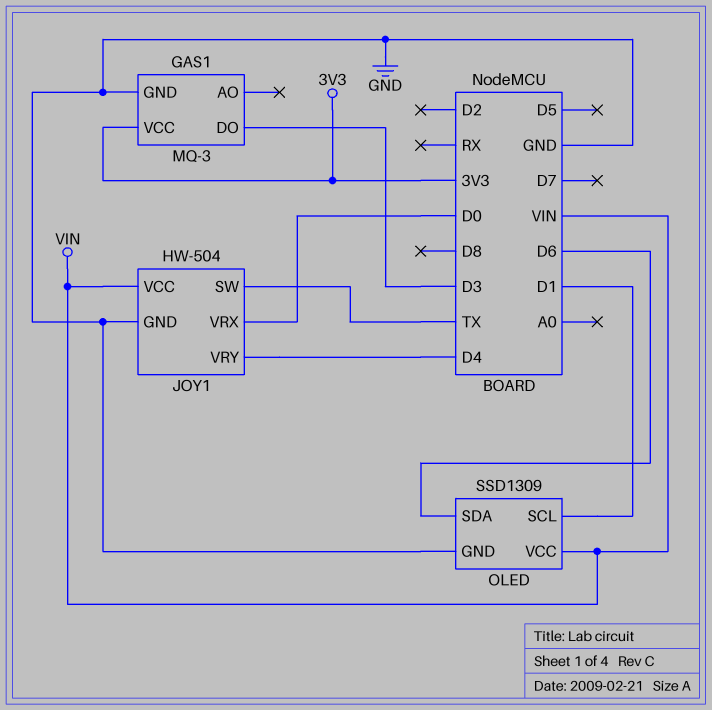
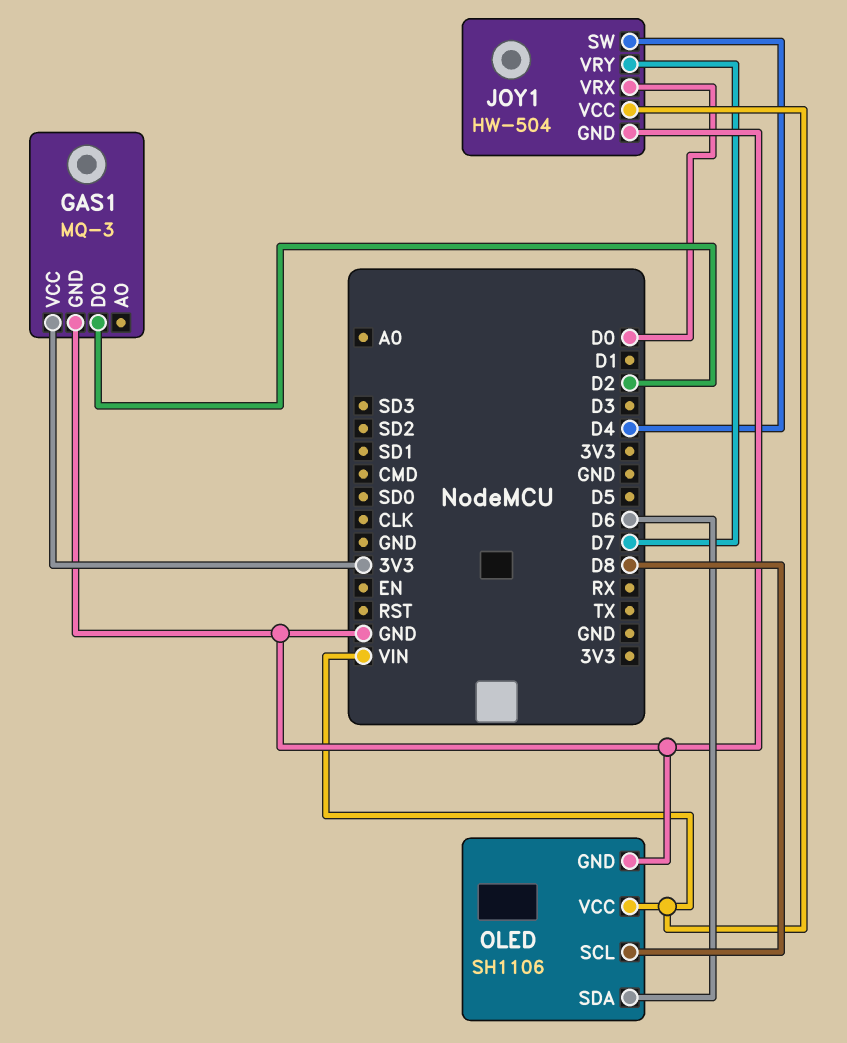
GAS1 pin DO: D3 -> D2
JOY1 pin SW: TX -> D4
JOY1 pin VRY: D4 -> D7
OLED: SSD1309 -> SH1106
OLED pin SCL: D1 -> D8

